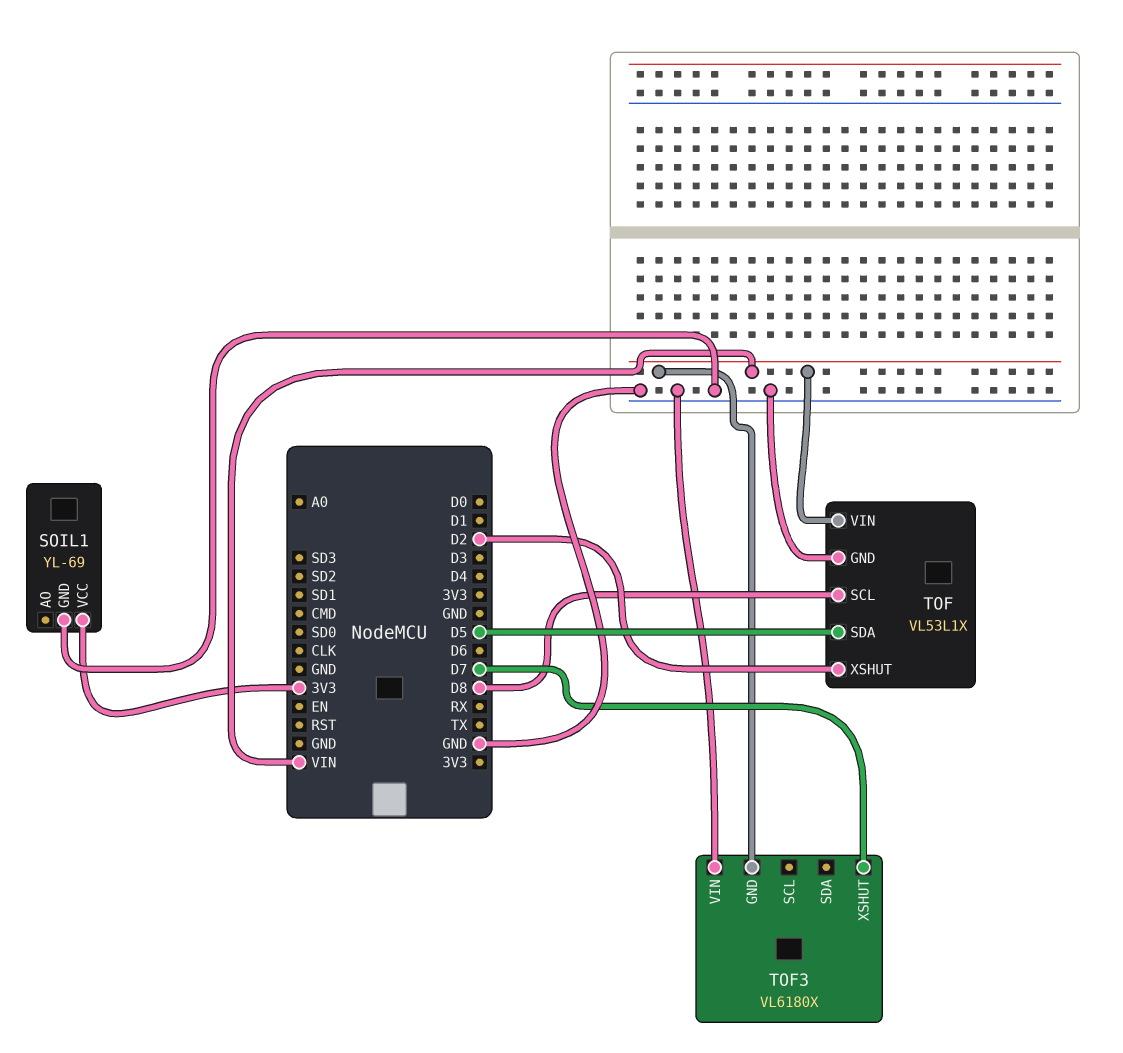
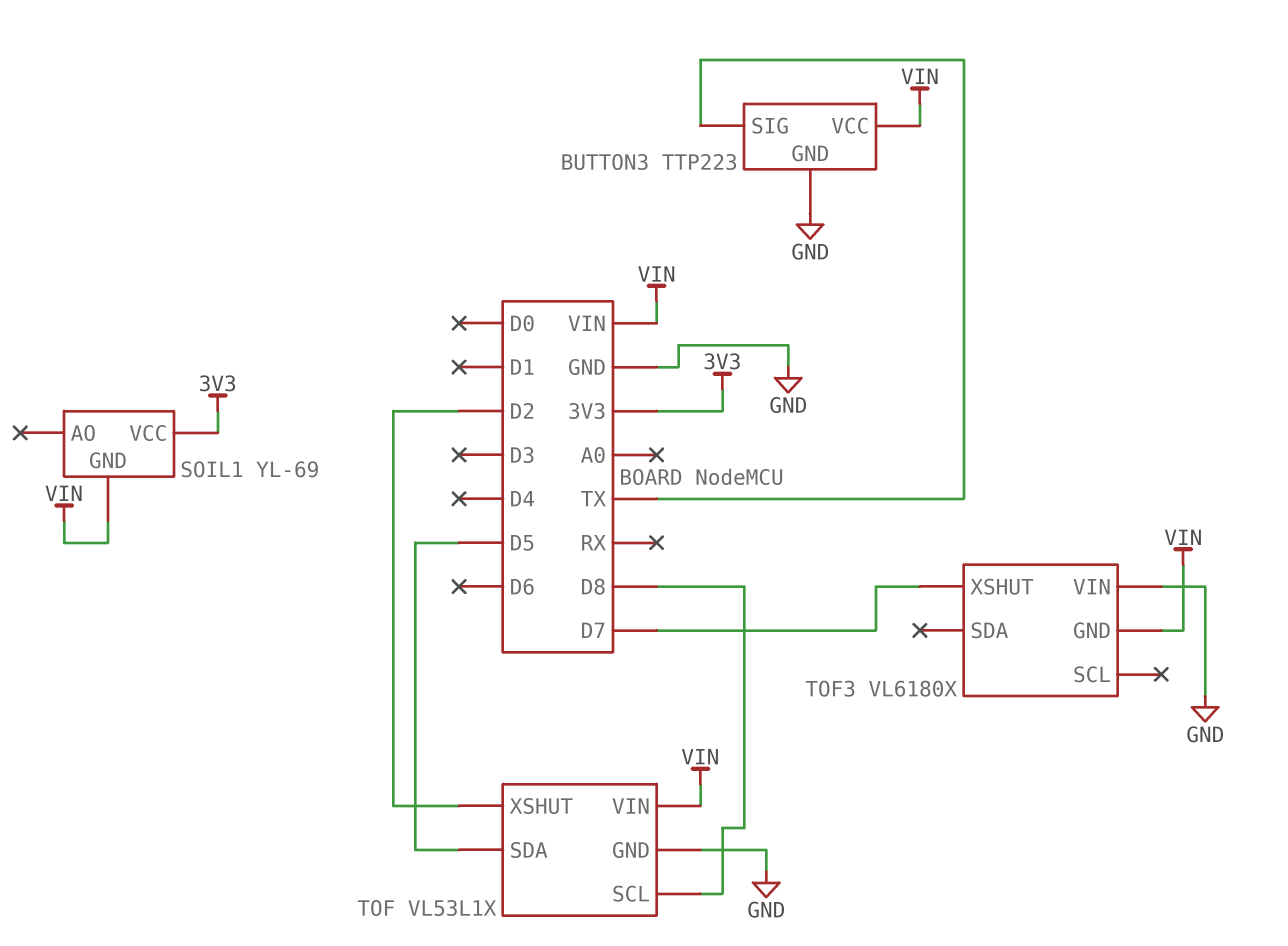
BUTTON3: none -> TTP223
BUTTON3 pin GND: none -> GND
BUTTON3 pin SIG: none -> TX
BUTTON3 pin VCC: none -> VIN
SOIL1 pin GND: GND -> VIN

